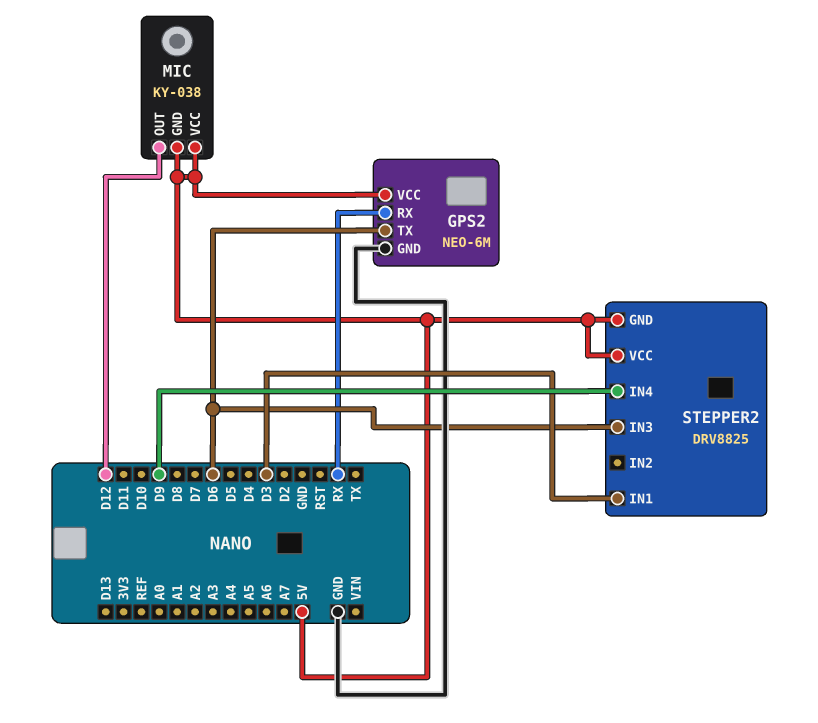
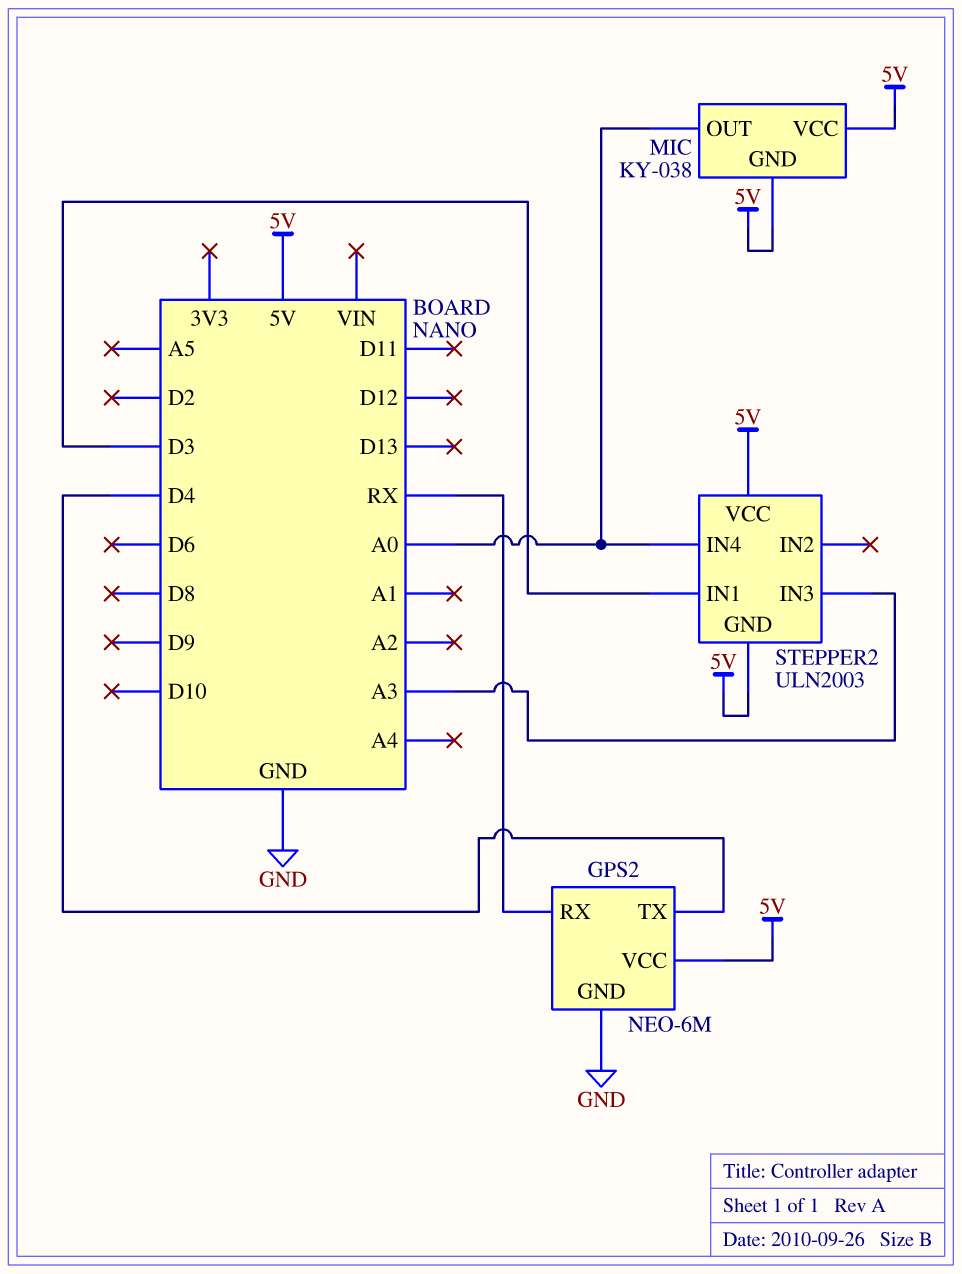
GPS2 pin TX: D6 -> D4
MIC pin OUT: D12 -> A0
STEPPER2: DRV8825 -> ULN2003
STEPPER2 pin IN3: D6 -> A3
STEPPER2 pin IN4: D9 -> A0

